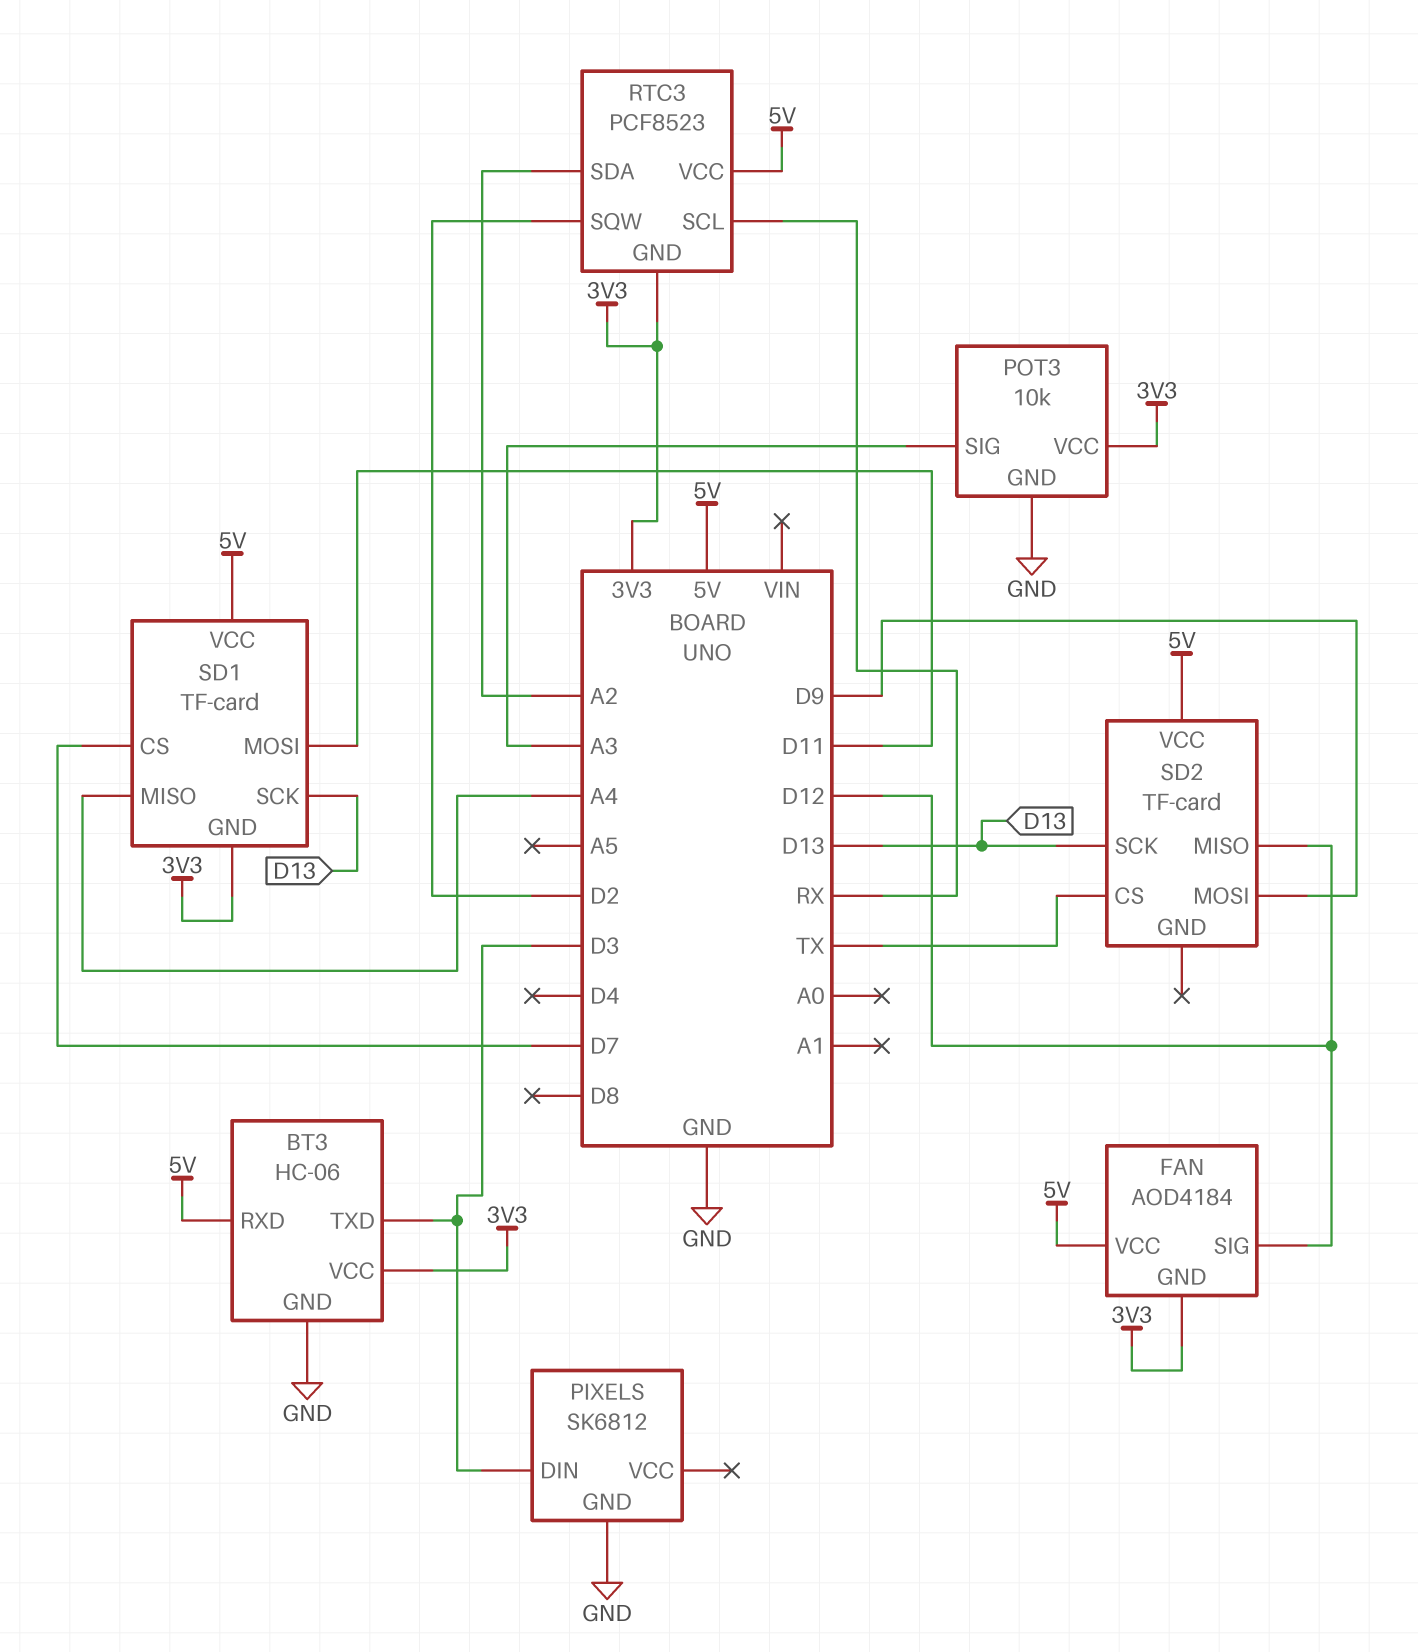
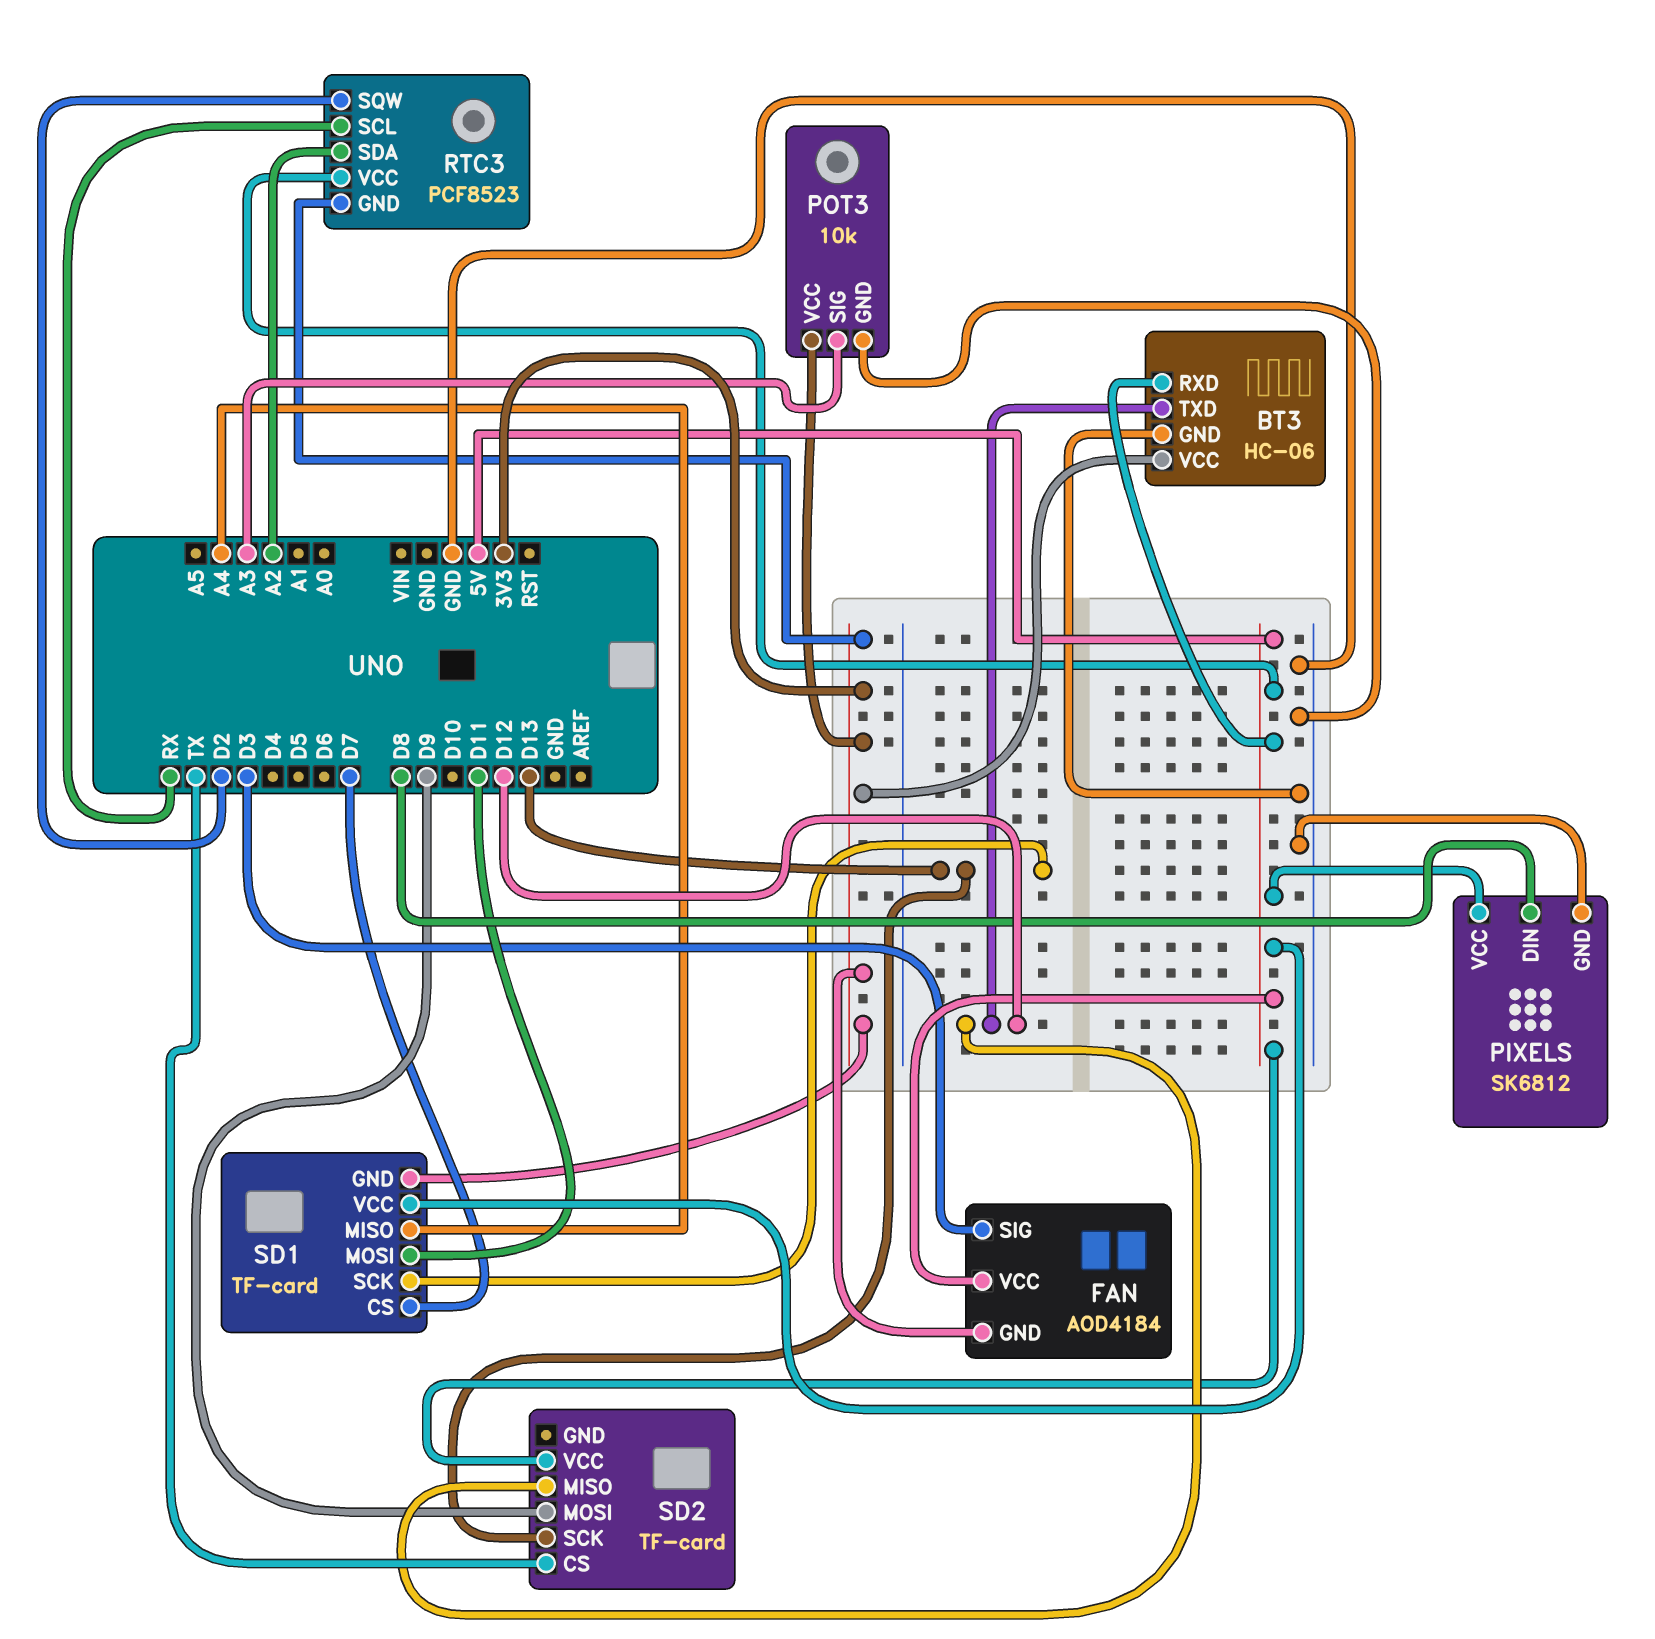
BT3 pin TXD: D3 -> D12
FAN pin SIG: D12 -> D3
PIXELS pin DIN: D3 -> D8
PIXELS pin VCC: none -> 5V

